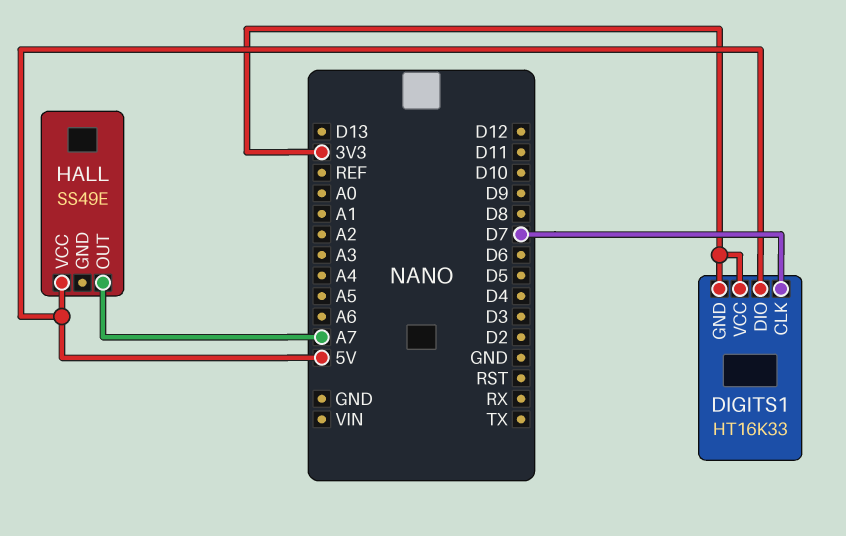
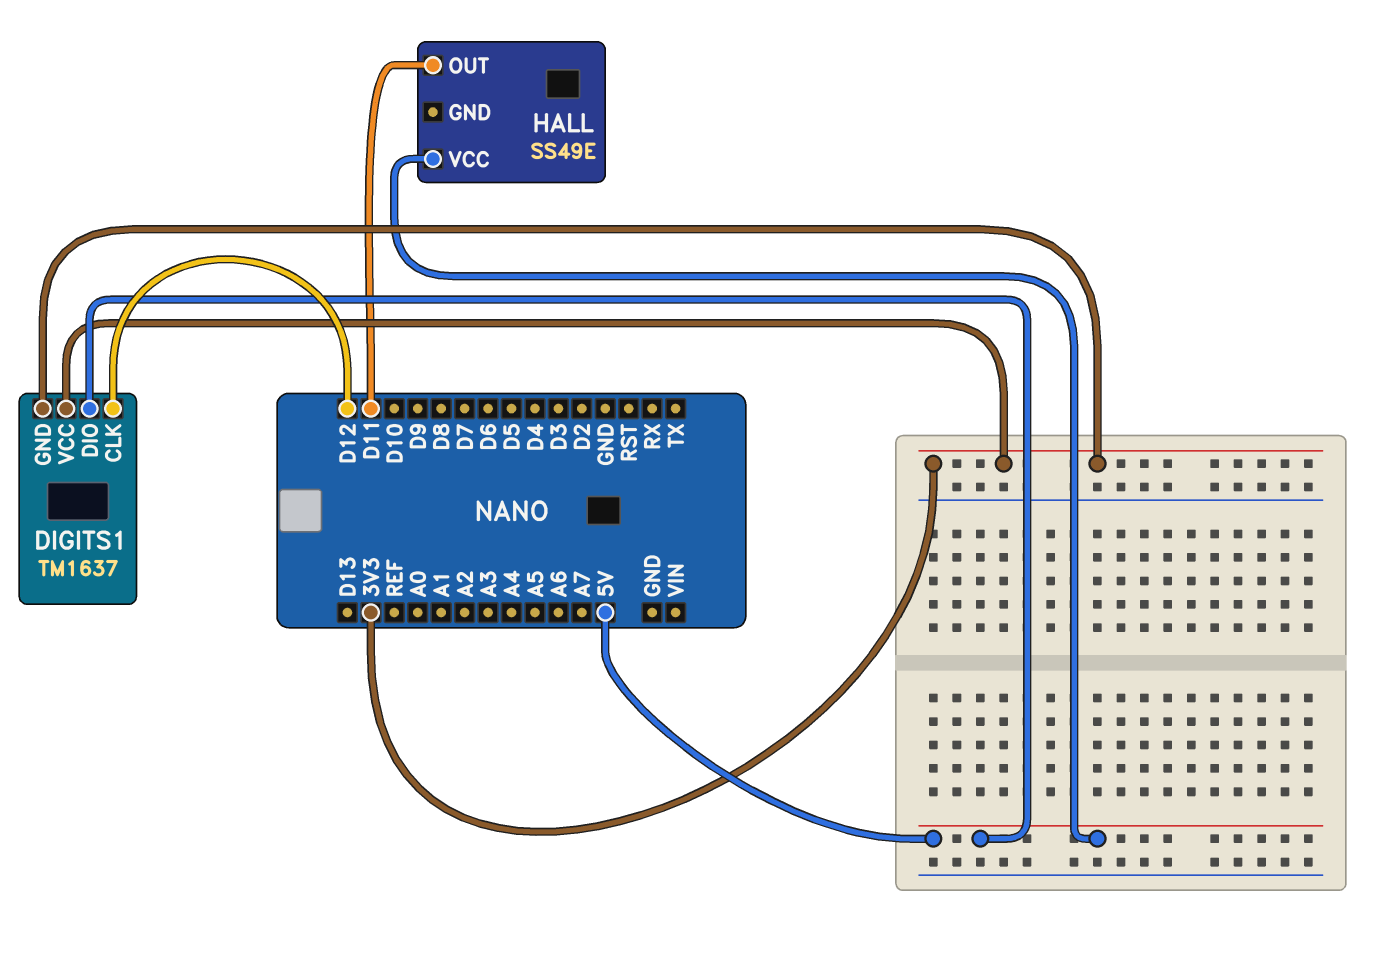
DIGITS1: HT16K33 -> TM1637
DIGITS1 pin CLK: D7 -> D12
HALL pin OUT: A7 -> D11

